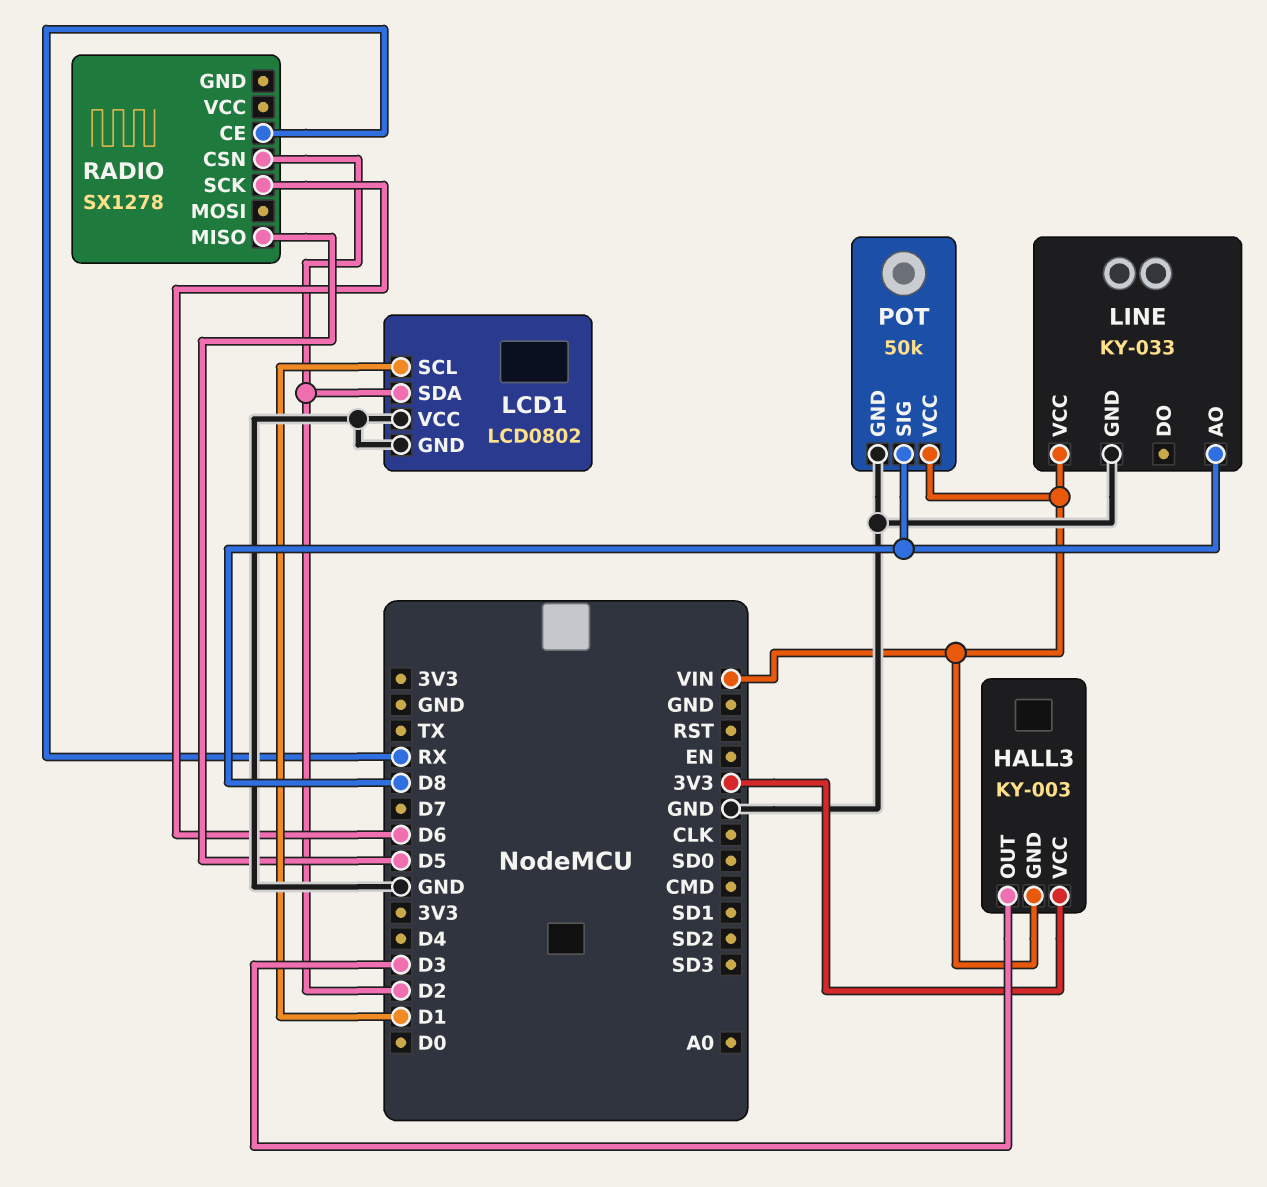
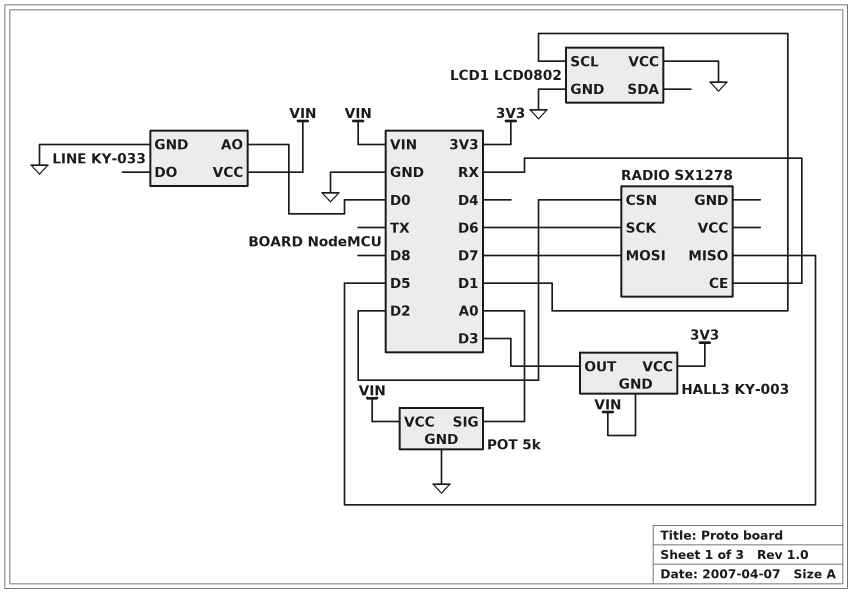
LCD1 pin SDA: D2 -> none
LINE pin AO: D8 -> D0
POT: 50k -> 5k
POT pin SIG: D8 -> A0
RADIO pin MOSI: none -> D7

